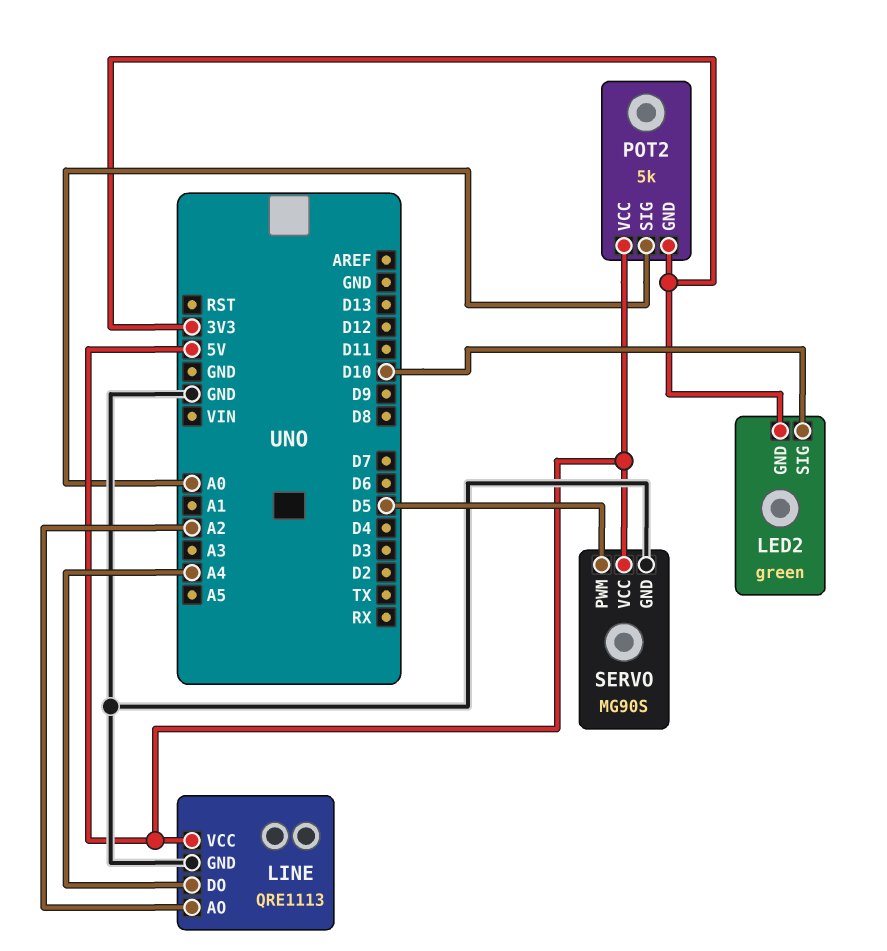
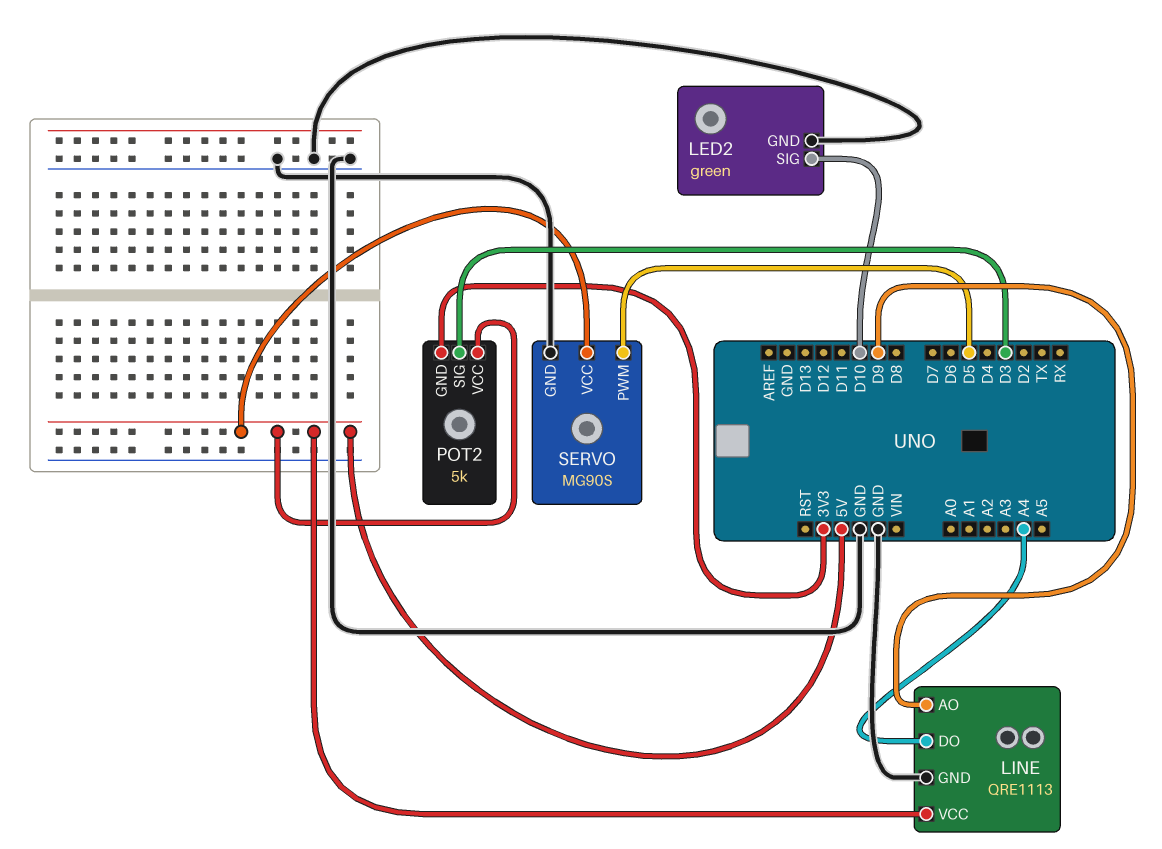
LED2 pin GND: 3V3 -> GND
LINE pin AO: A2 -> D9
POT2 pin SIG: A0 -> D3

